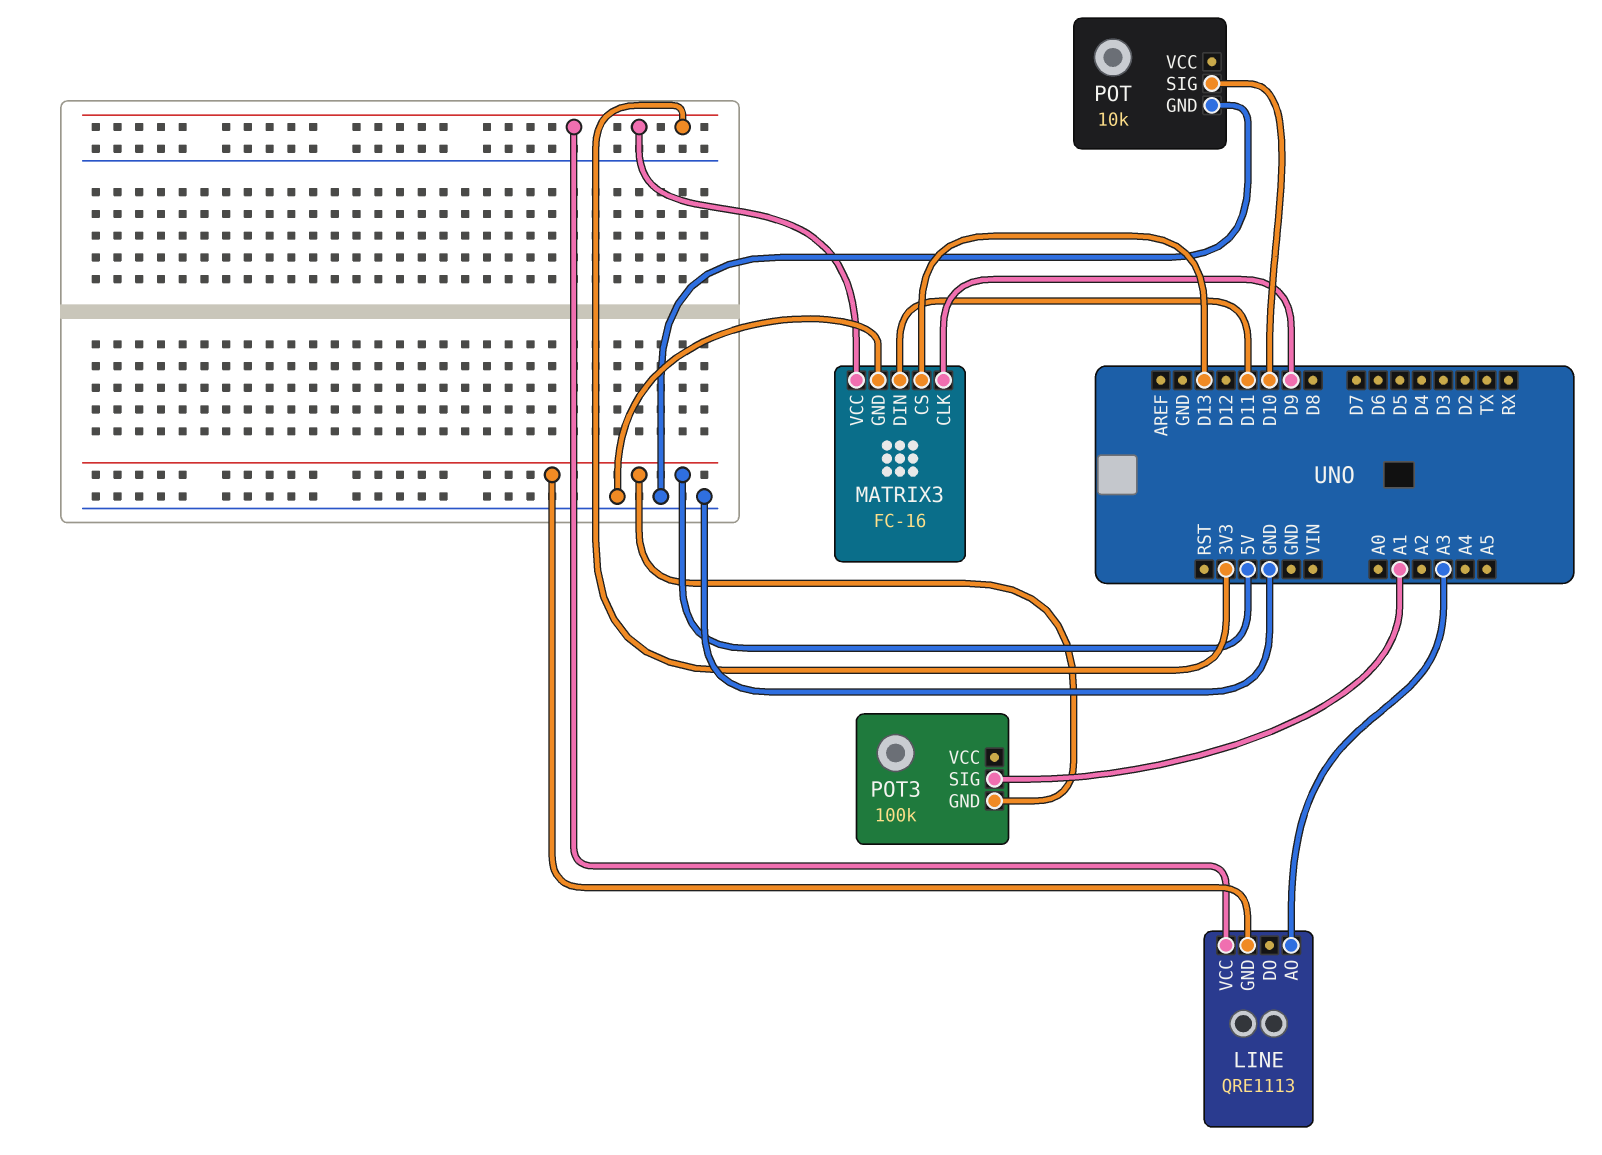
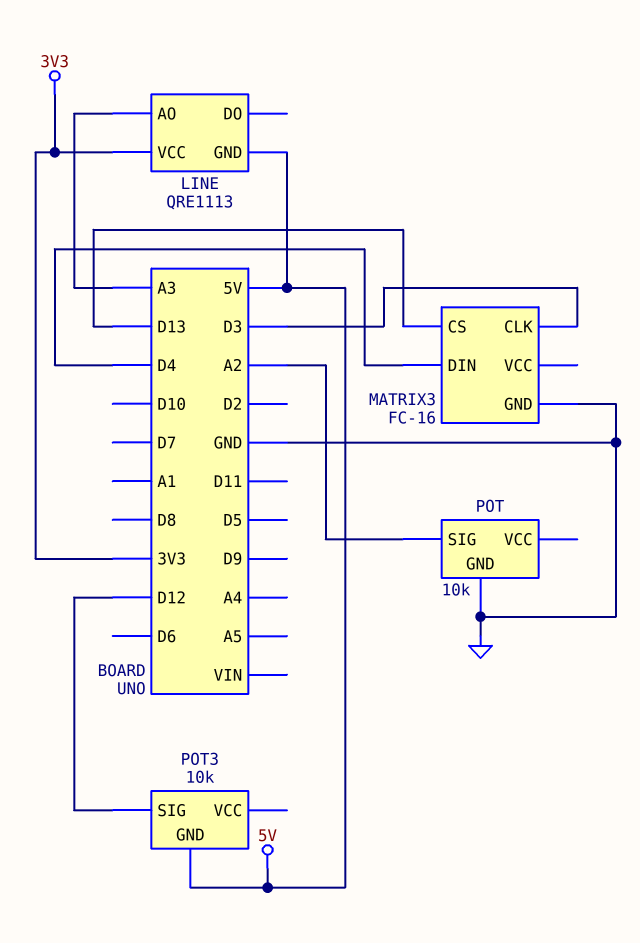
MATRIX3 pin CLK: D9 -> D3
MATRIX3 pin DIN: D11 -> D4
MATRIX3 pin VCC: 3V3 -> none
POT pin SIG: D10 -> A2
POT3: 100k -> 10k
POT3 pin SIG: A1 -> D12

